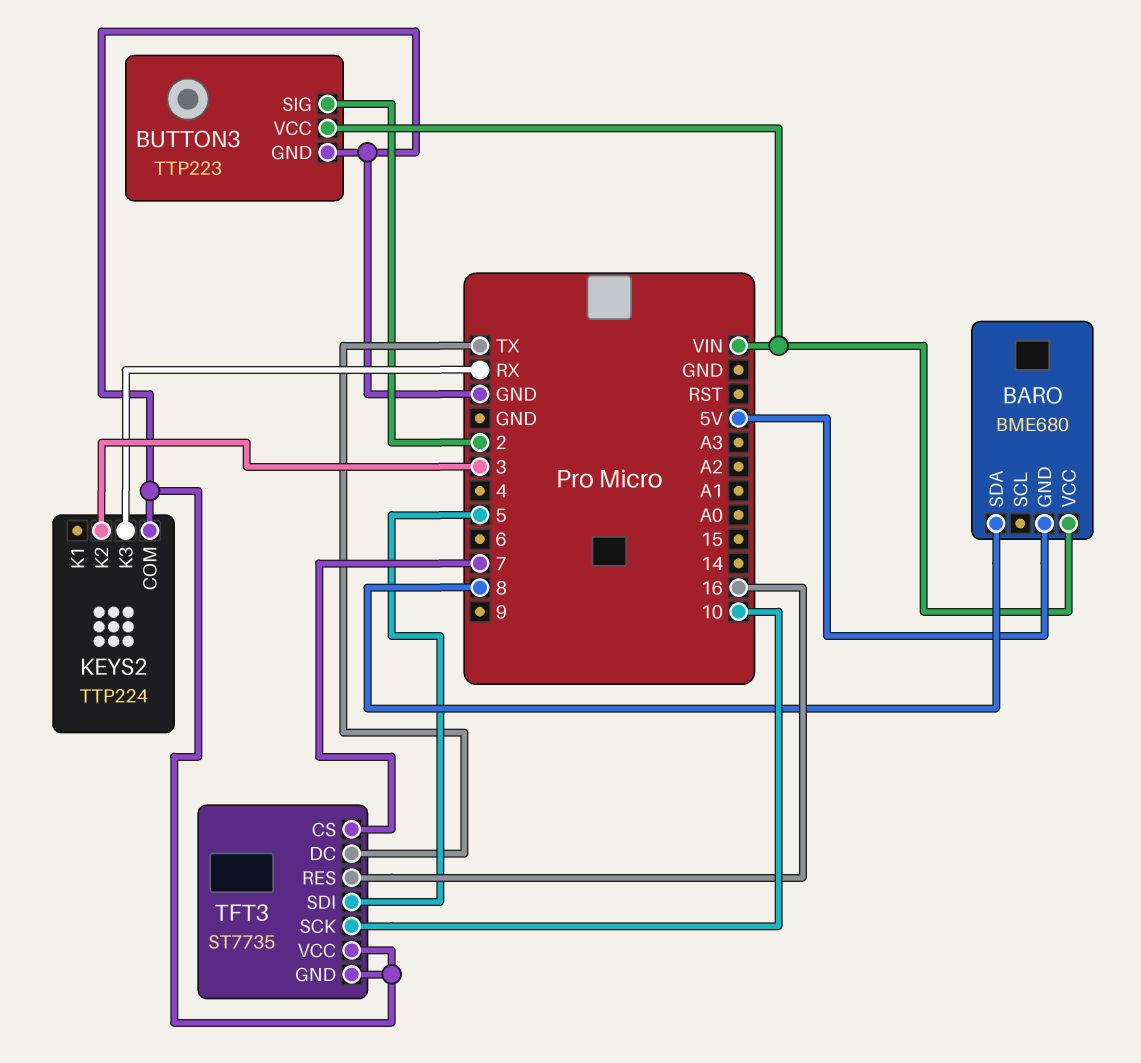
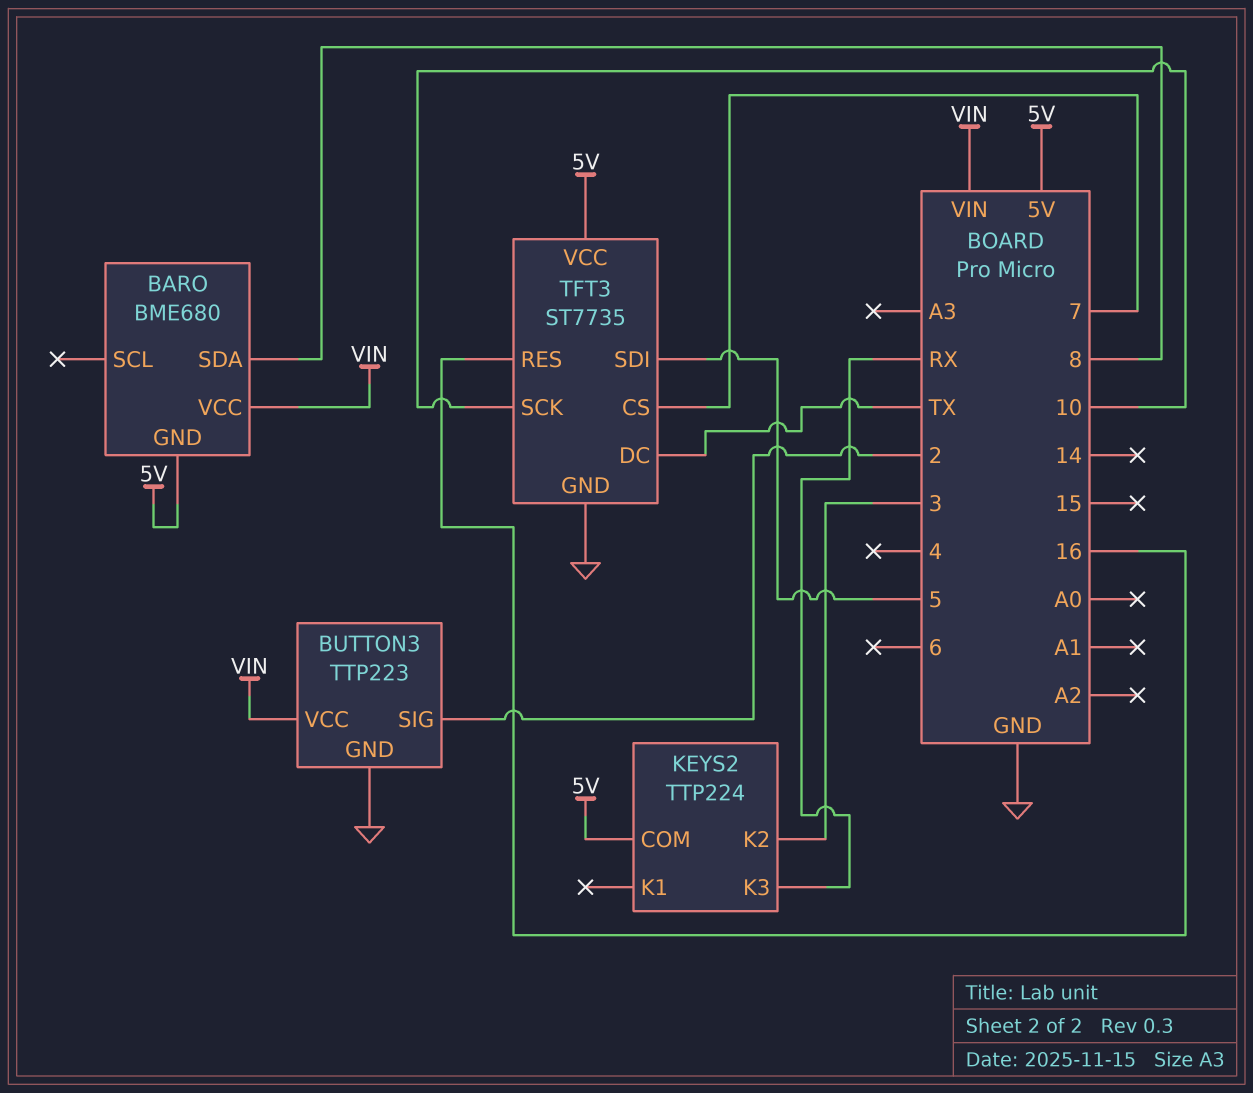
KEYS2 pin COM: GND -> 5V
TFT3 pin VCC: GND -> 5V

